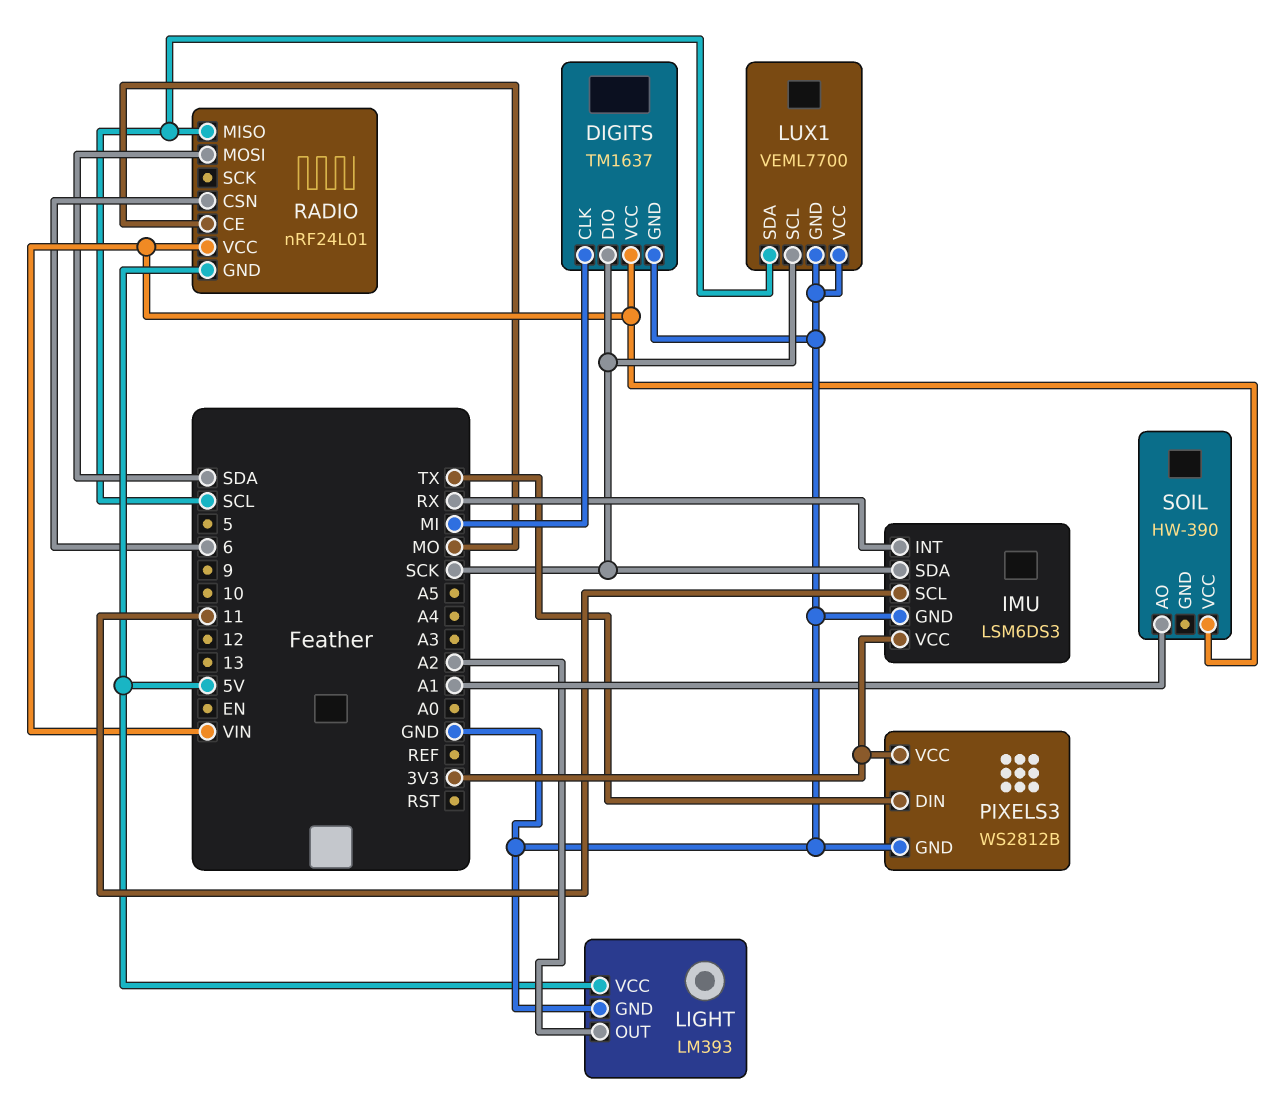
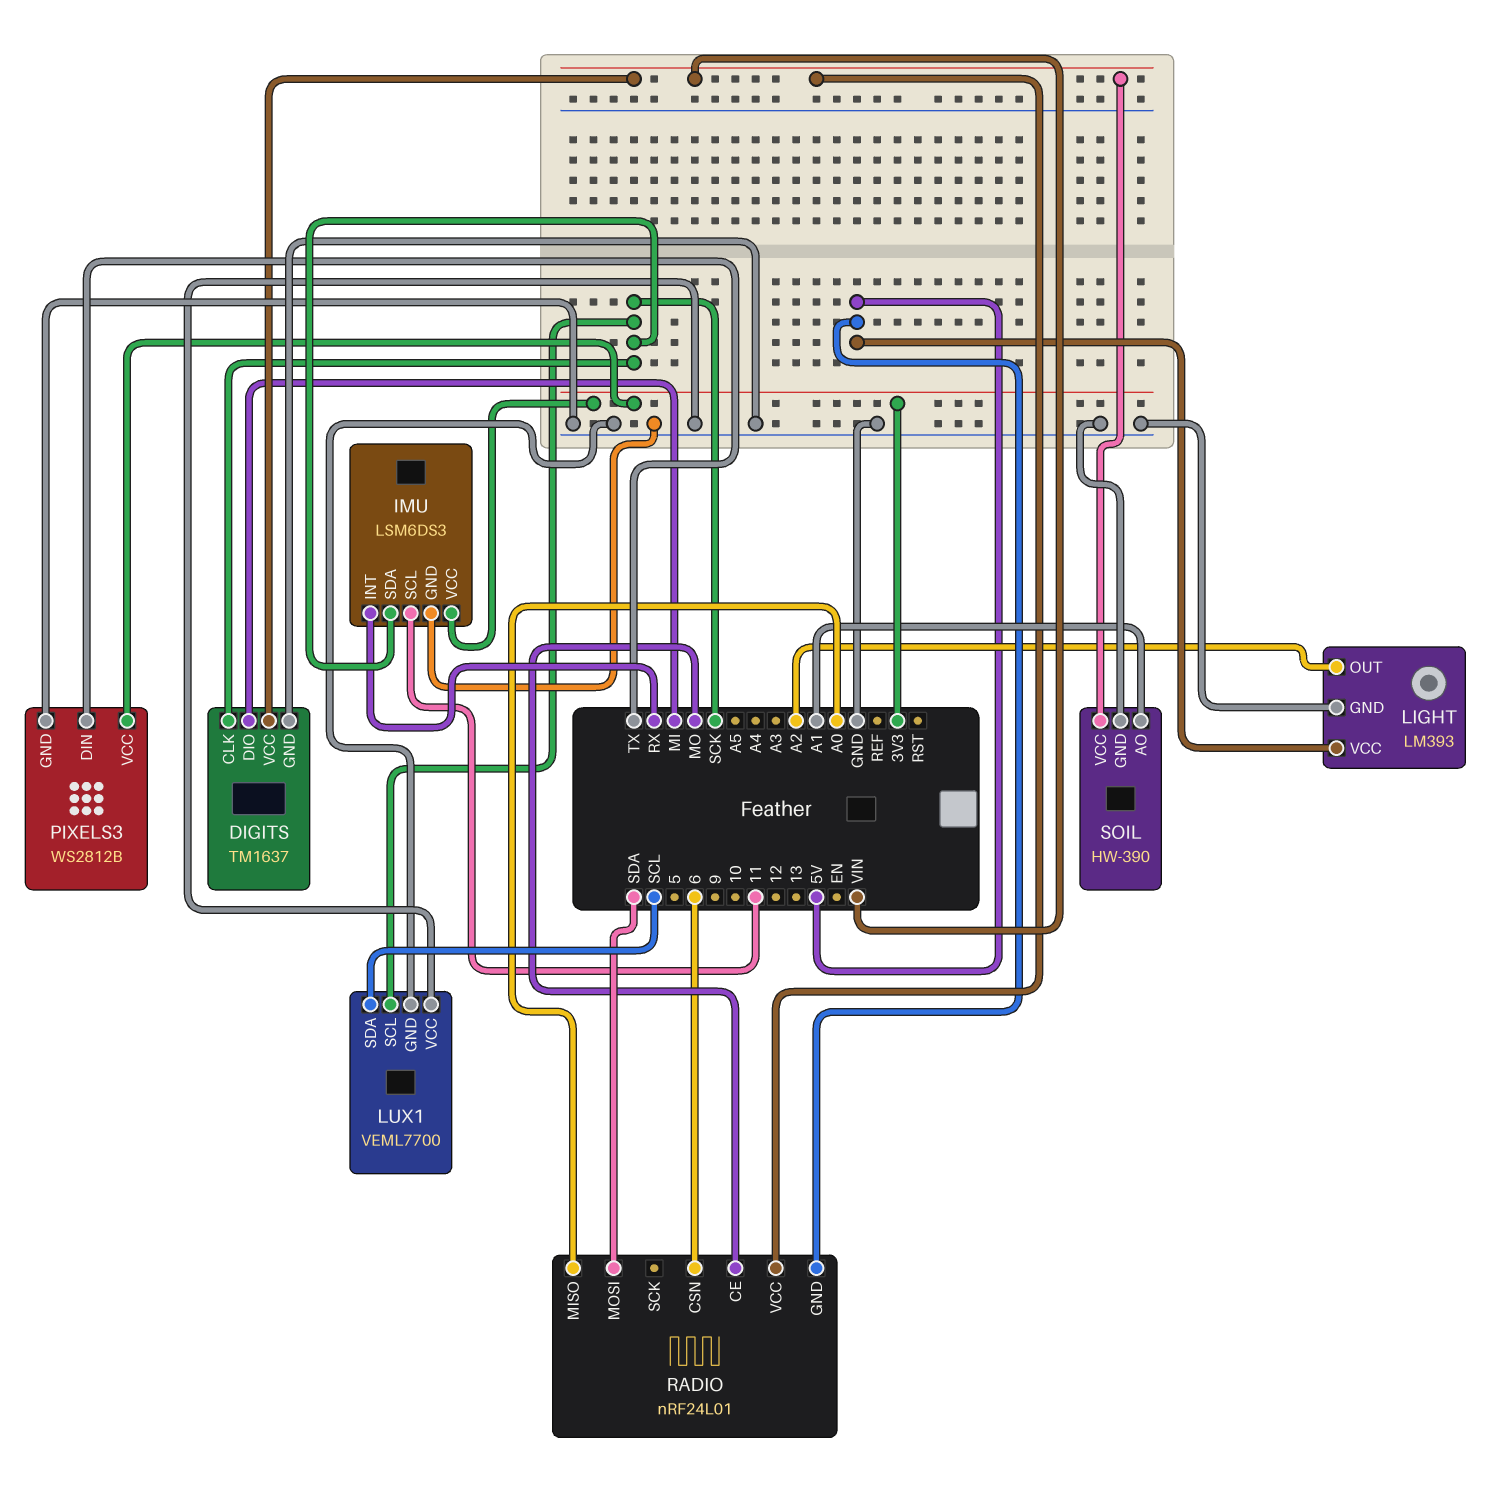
DIGITS pin CLK: MI -> SCK
DIGITS pin DIO: SCK -> MI
RADIO pin MISO: SCL -> A0
SOIL pin GND: none -> GND

